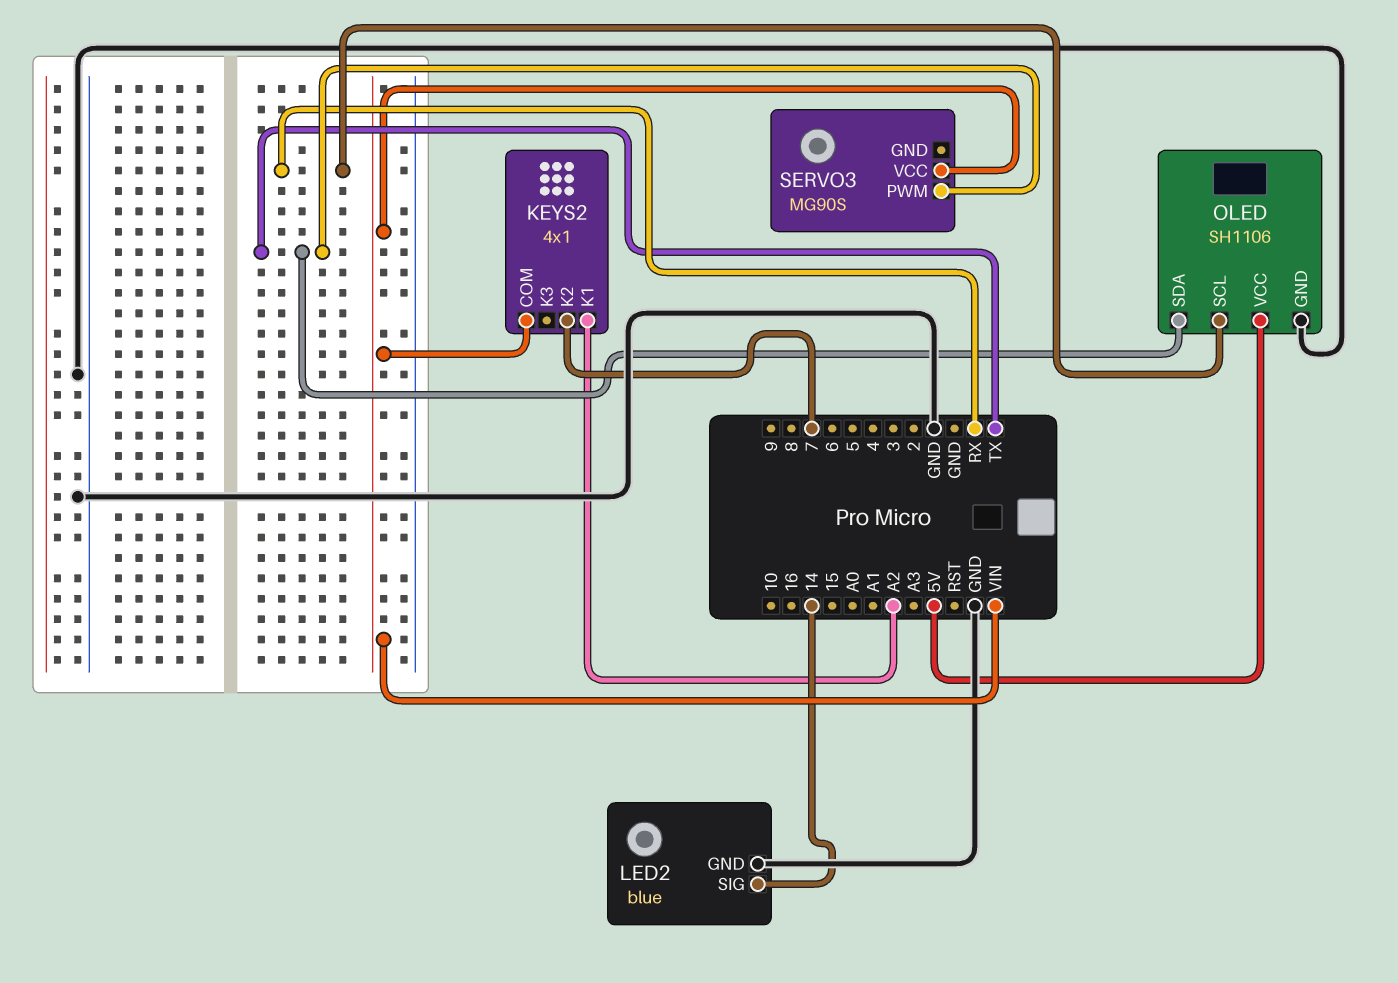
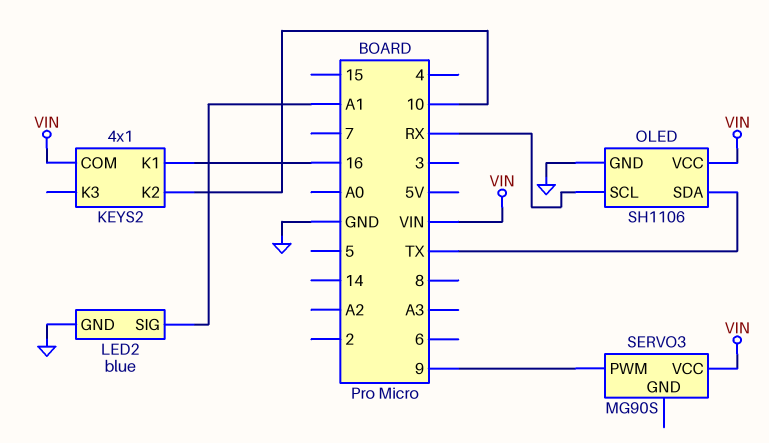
KEYS2 pin K1: A2 -> 16
KEYS2 pin K2: 7 -> 10
LED2 pin SIG: 14 -> A1
OLED pin VCC: 5V -> VIN
SERVO3 pin PWM: TX -> 9

